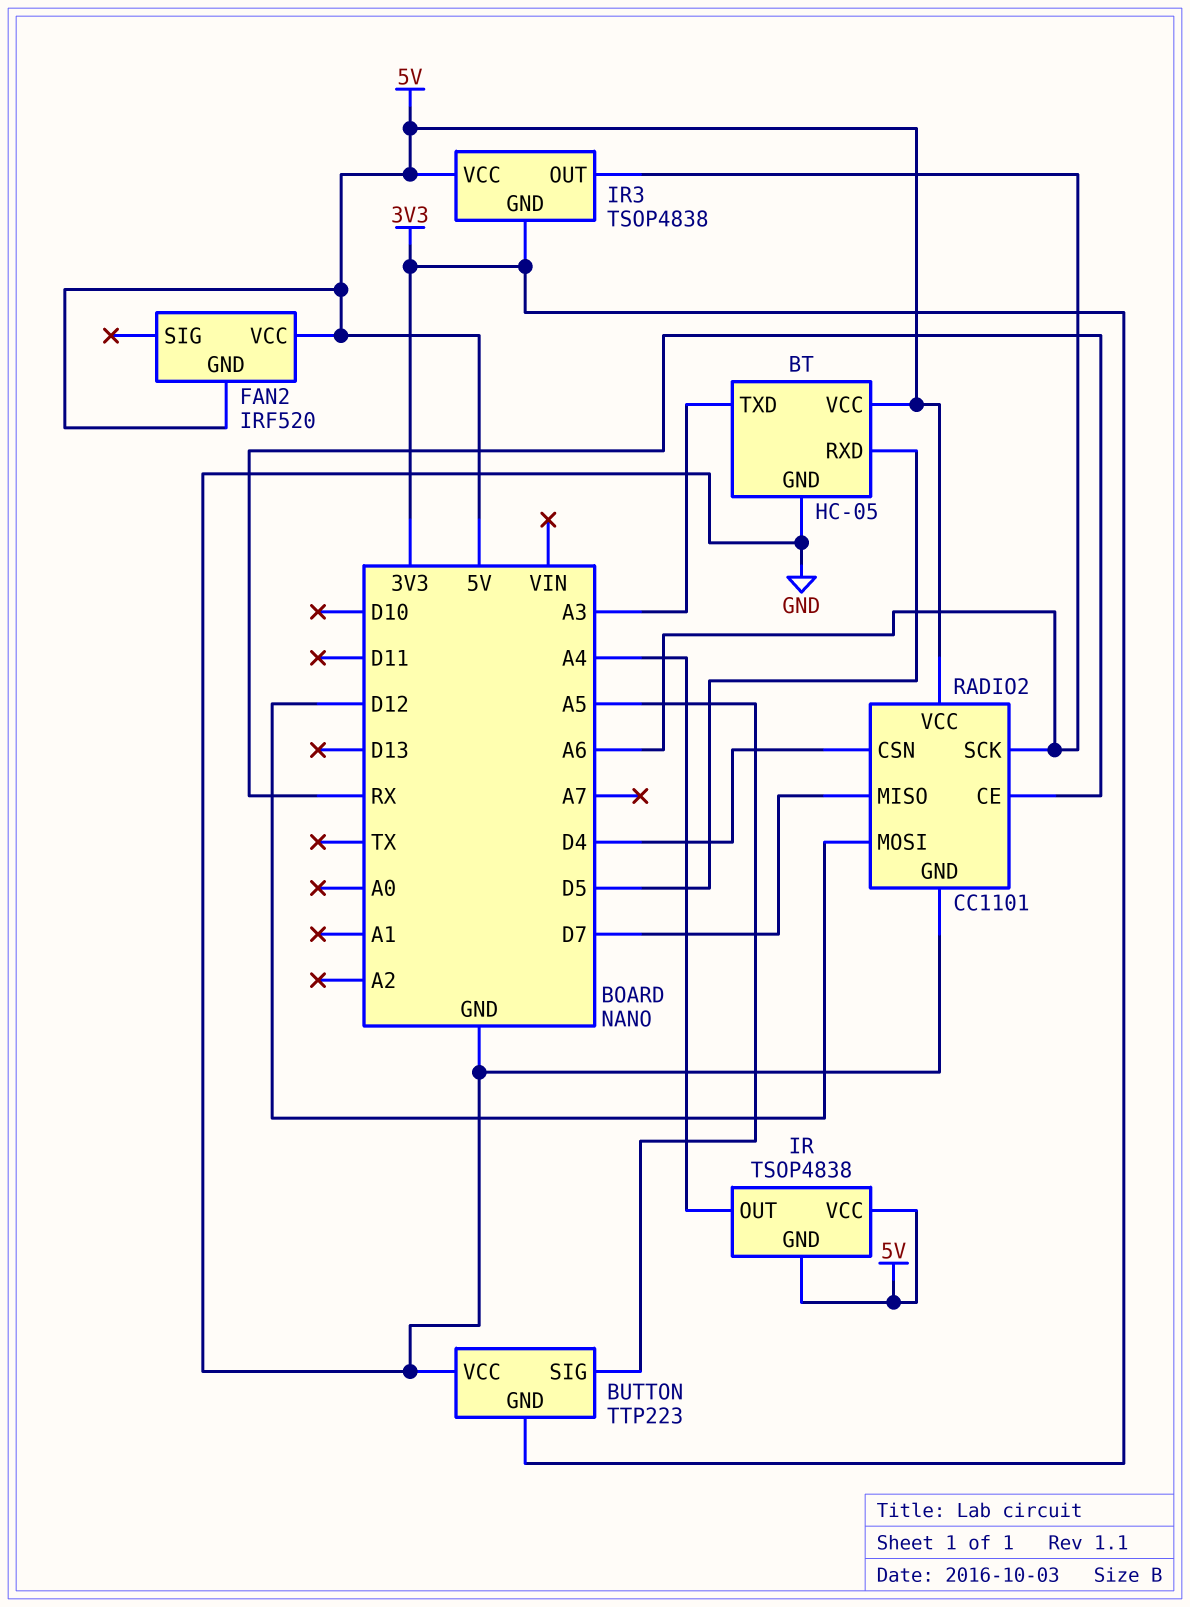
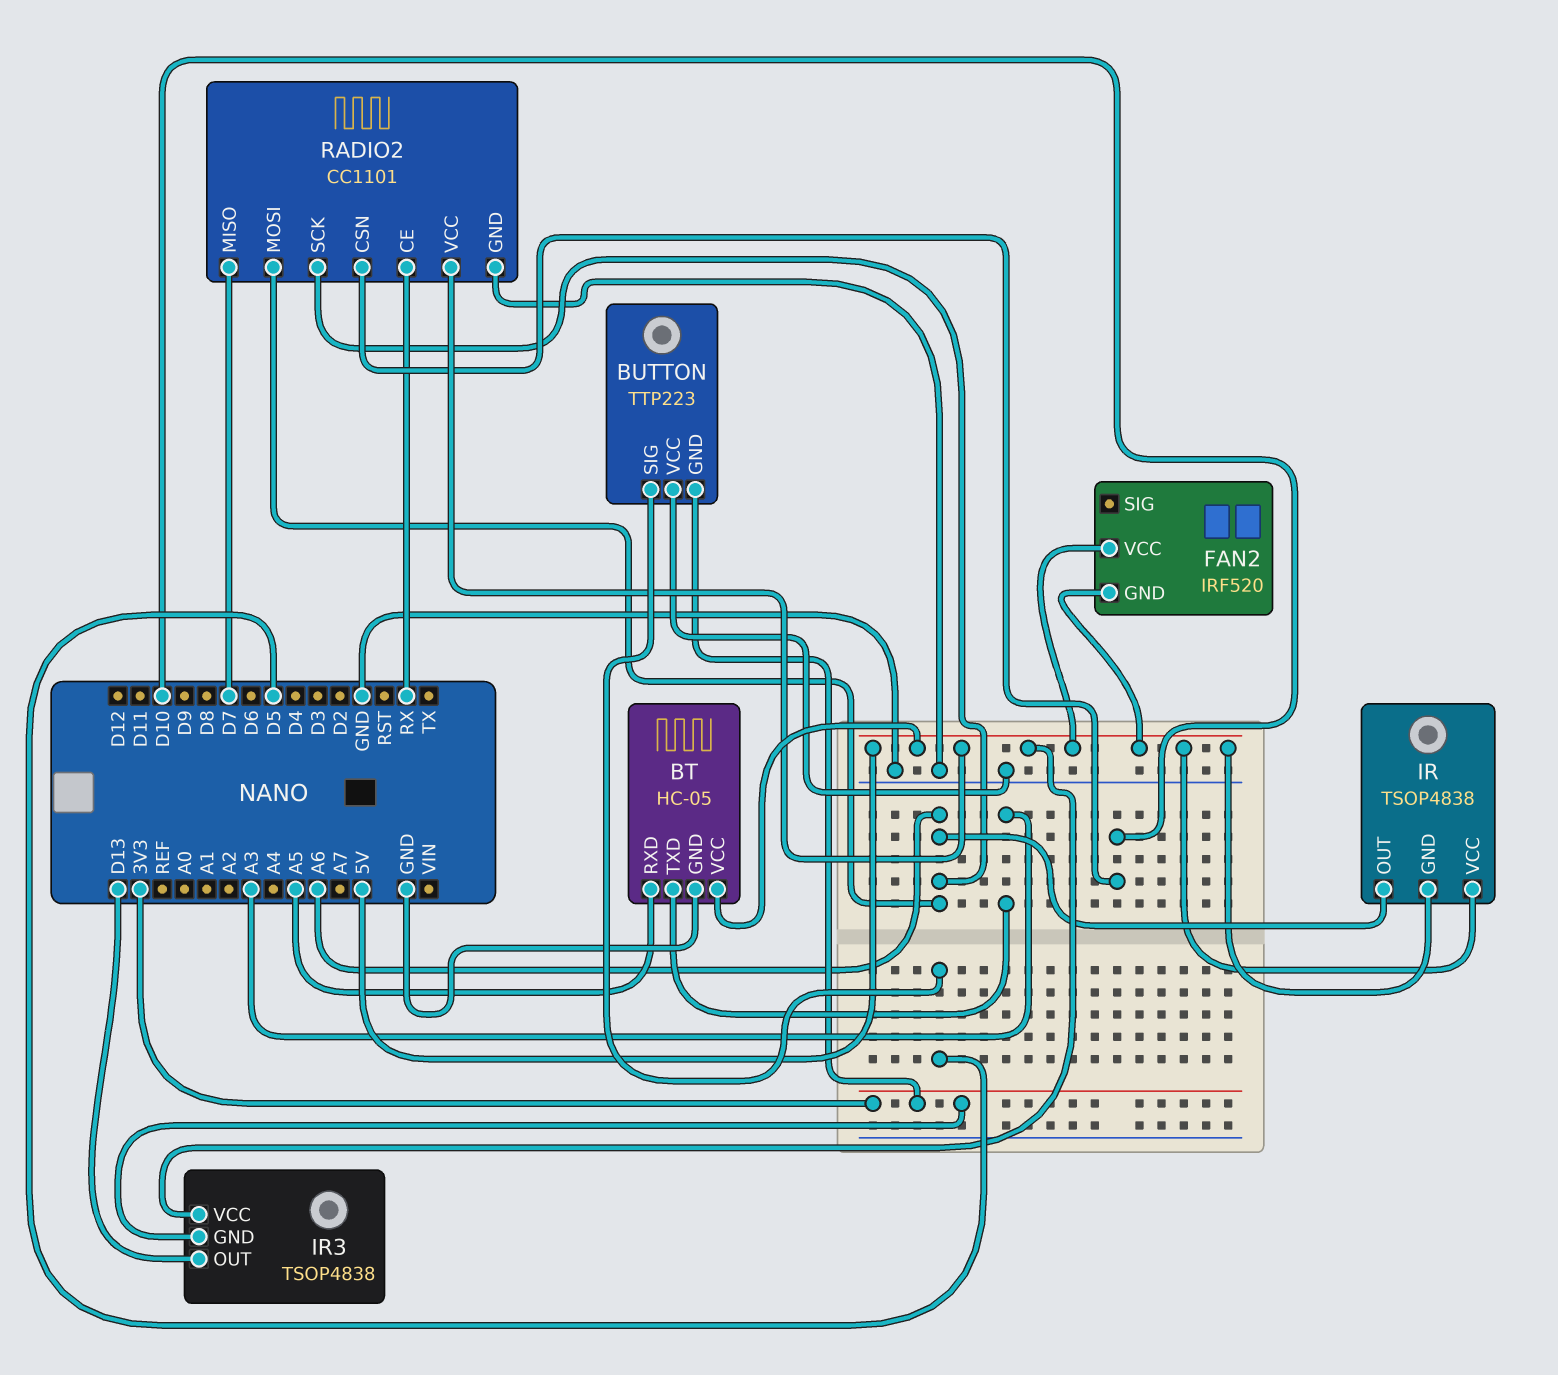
BT pin RXD: D5 -> A5
BUTTON pin SIG: A5 -> D5
IR pin OUT: A4 -> A6
IR3 pin OUT: A6 -> D13
RADIO2 pin CSN: D4 -> D10
RADIO2 pin MOSI: D12 -> A6

